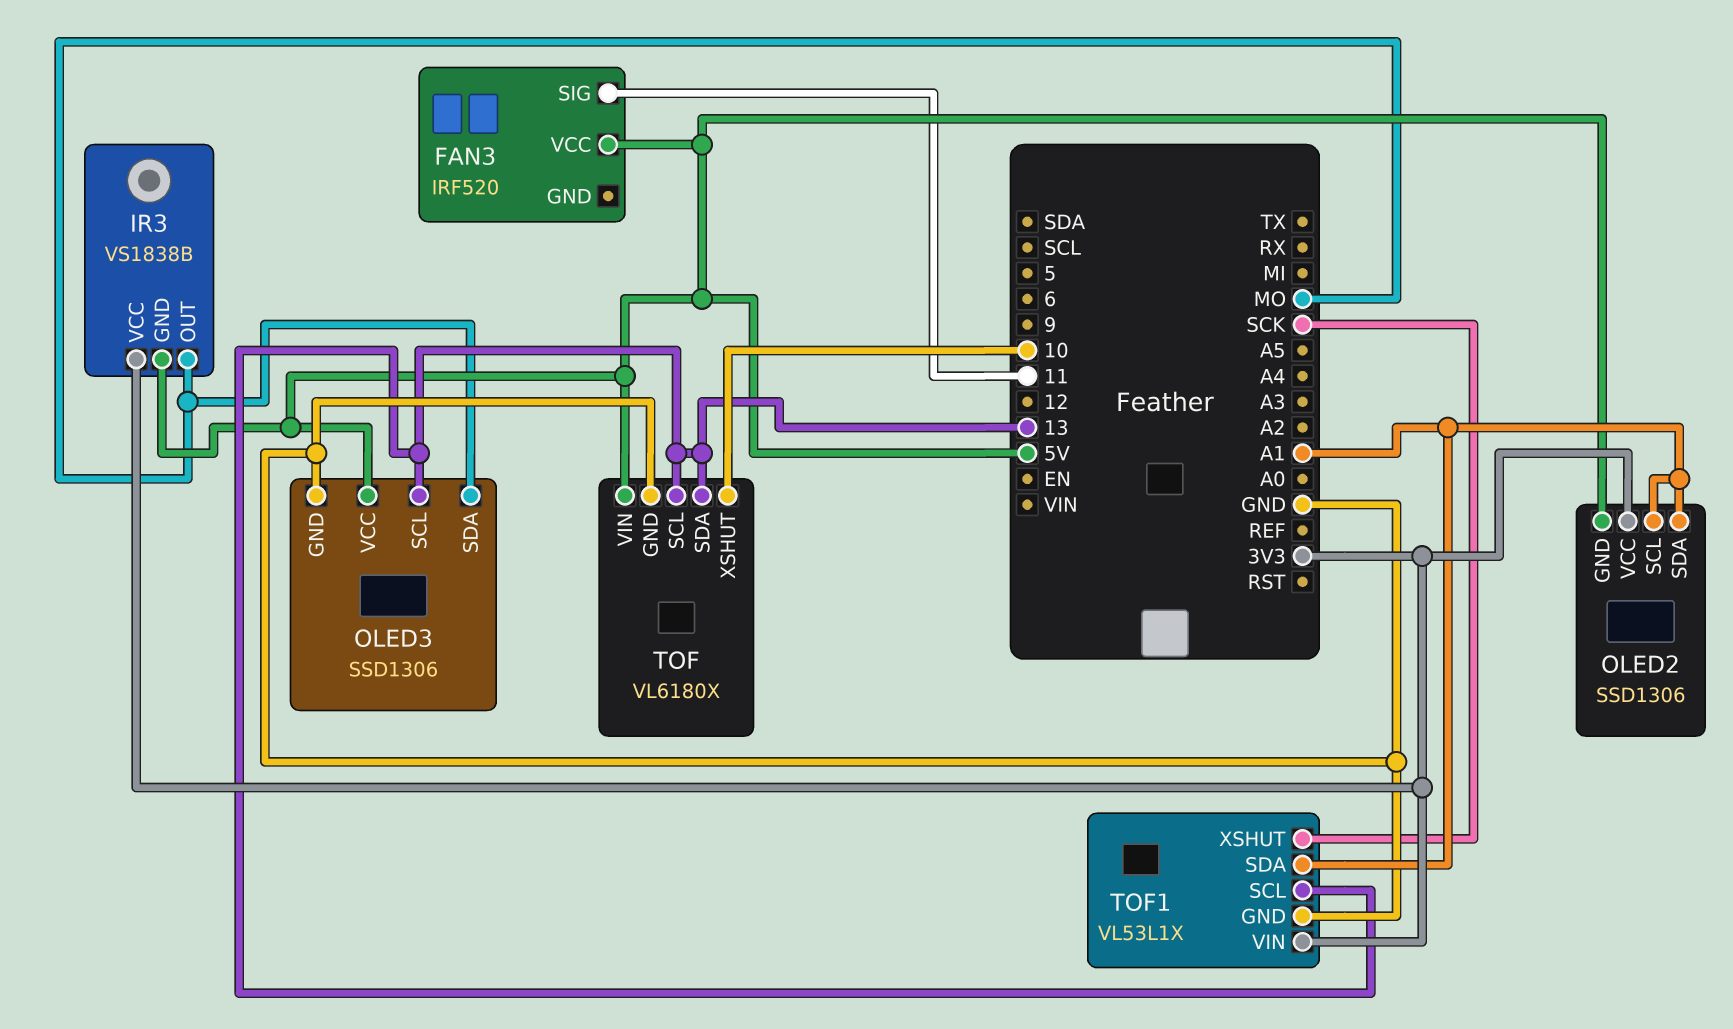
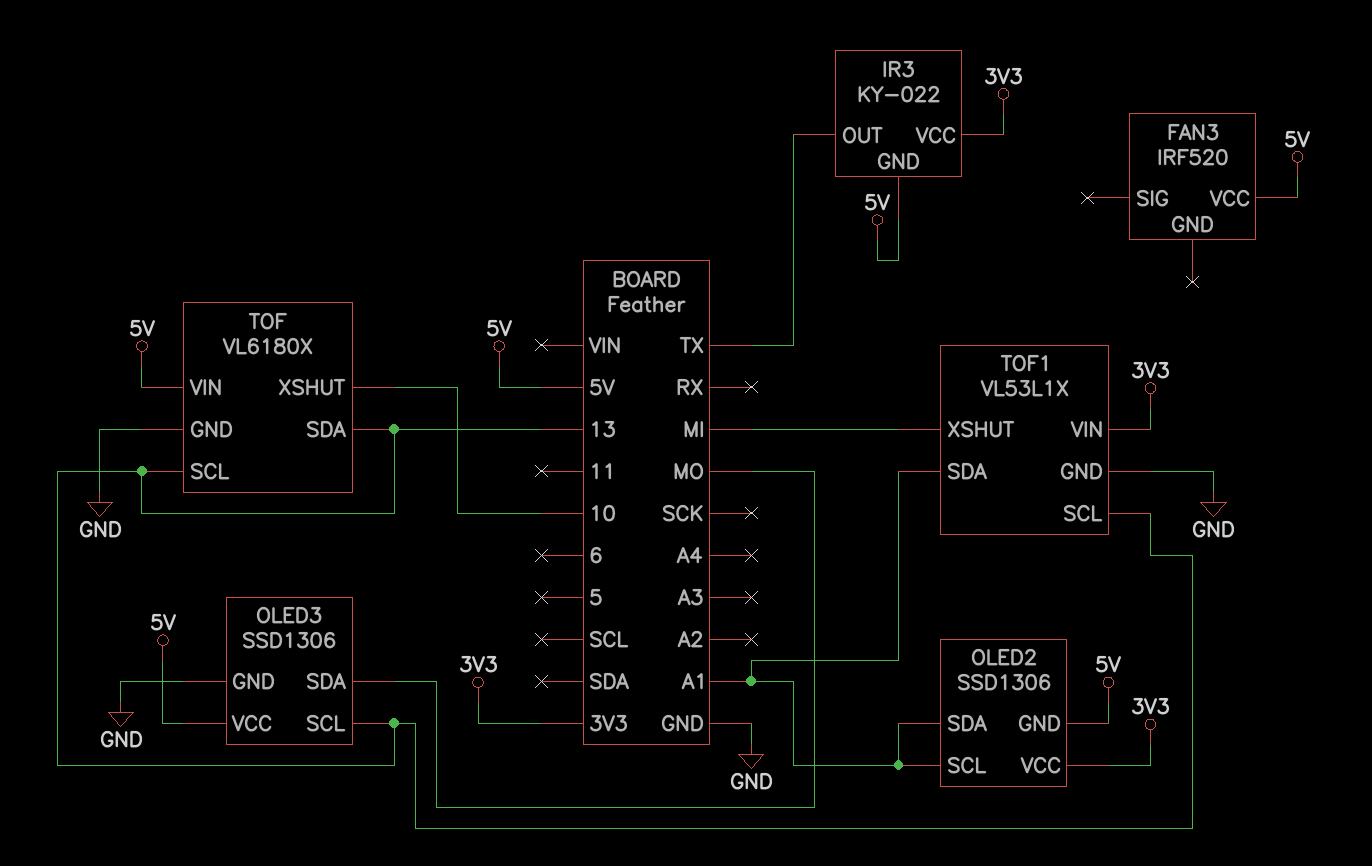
FAN3 pin SIG: 11 -> none
IR3: VS1838B -> KY-022
IR3 pin OUT: MO -> TX
TOF1 pin XSHUT: SCK -> MI

